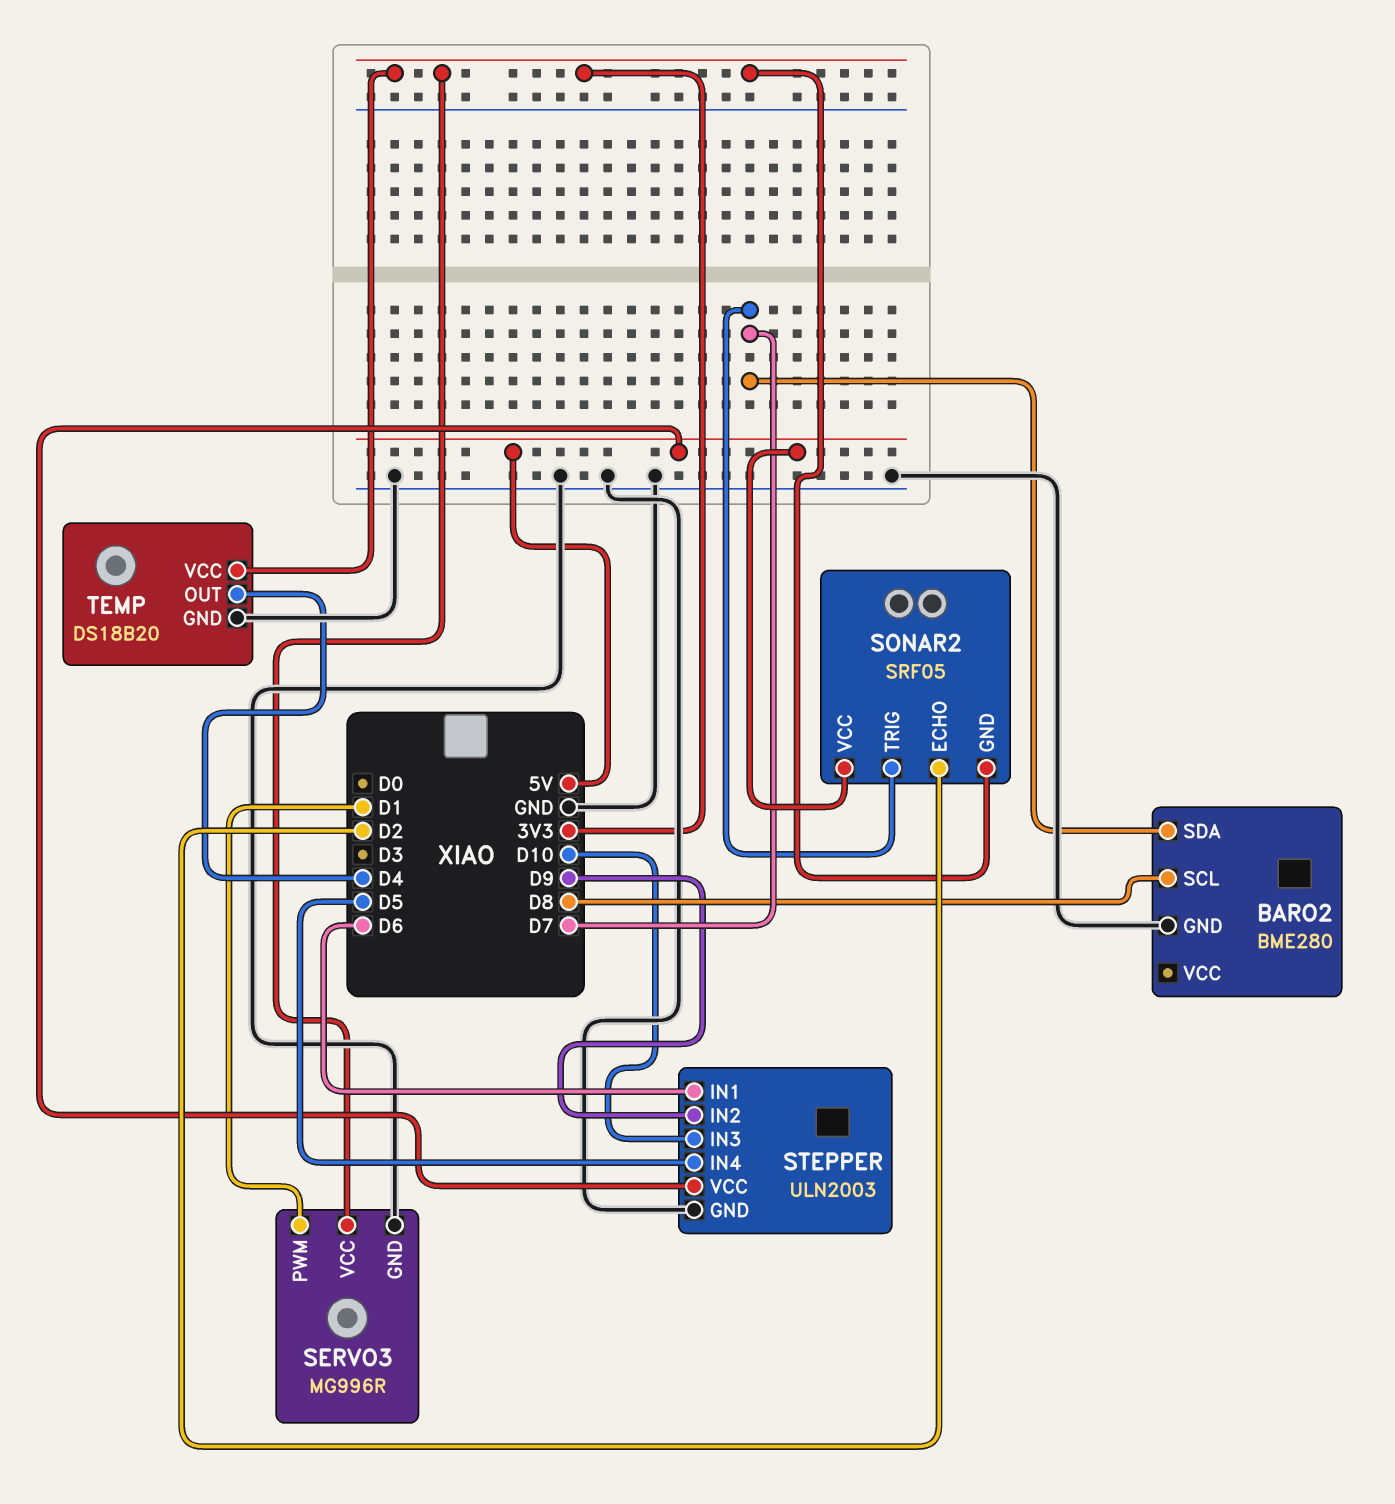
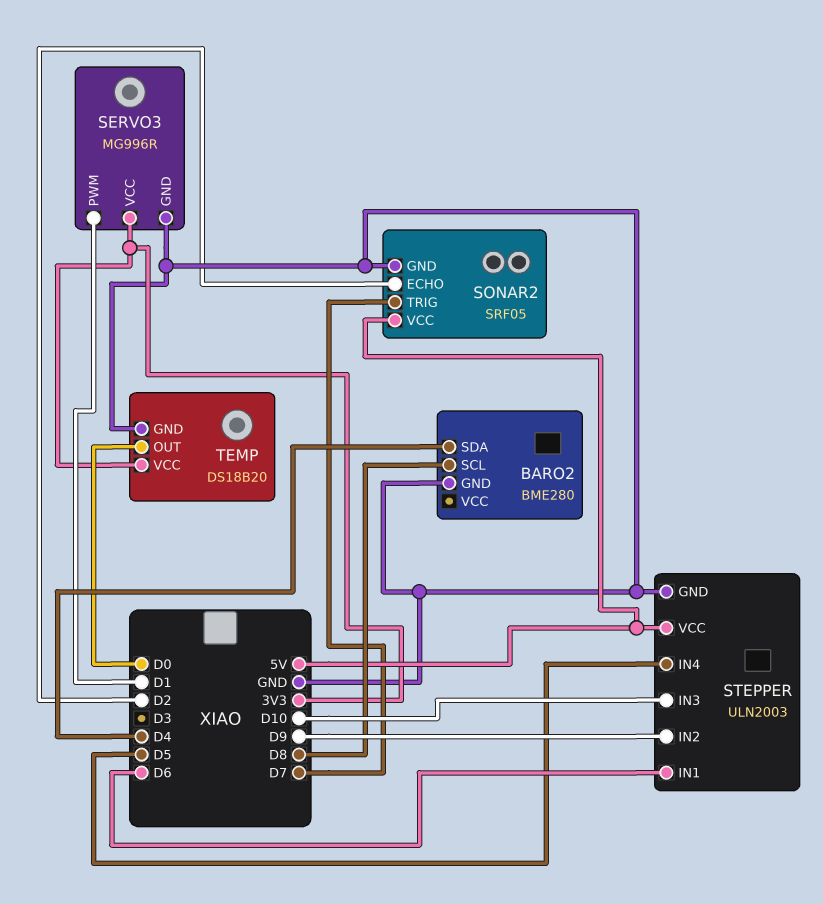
BARO2 pin SDA: D7 -> D4
SONAR2 pin GND: 3V3 -> GND
TEMP pin OUT: D4 -> D0

